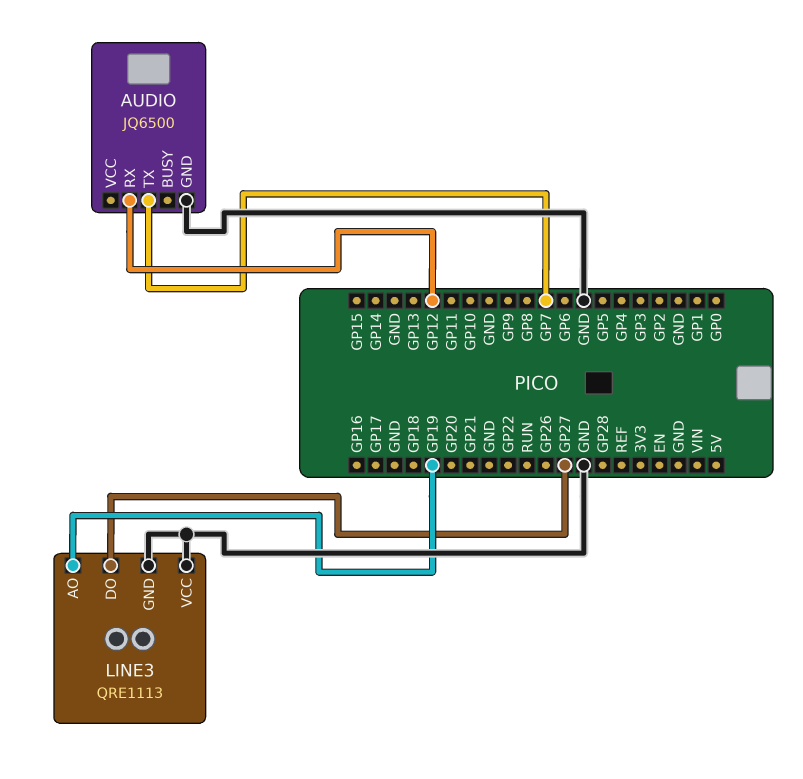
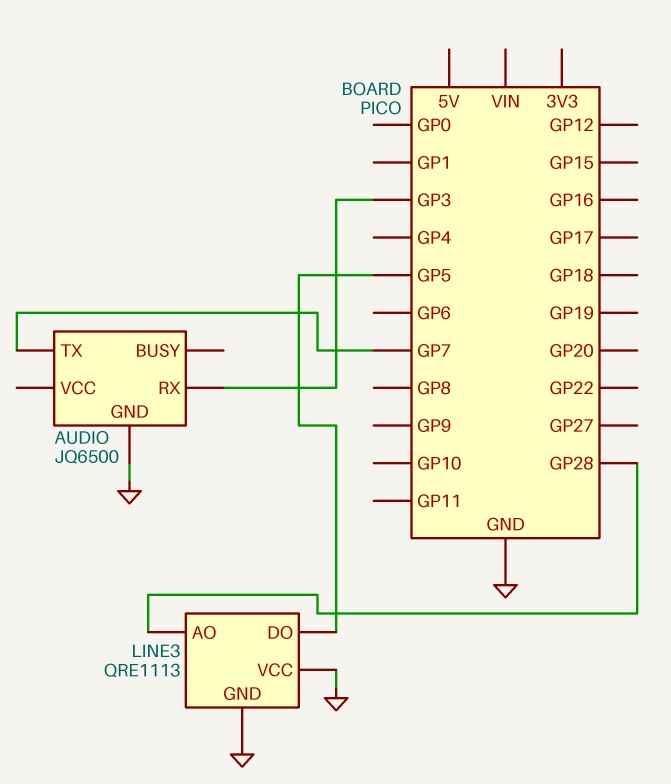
AUDIO pin RX: GP12 -> GP3
LINE3 pin AO: GP19 -> GP28
LINE3 pin DO: GP27 -> GP5

